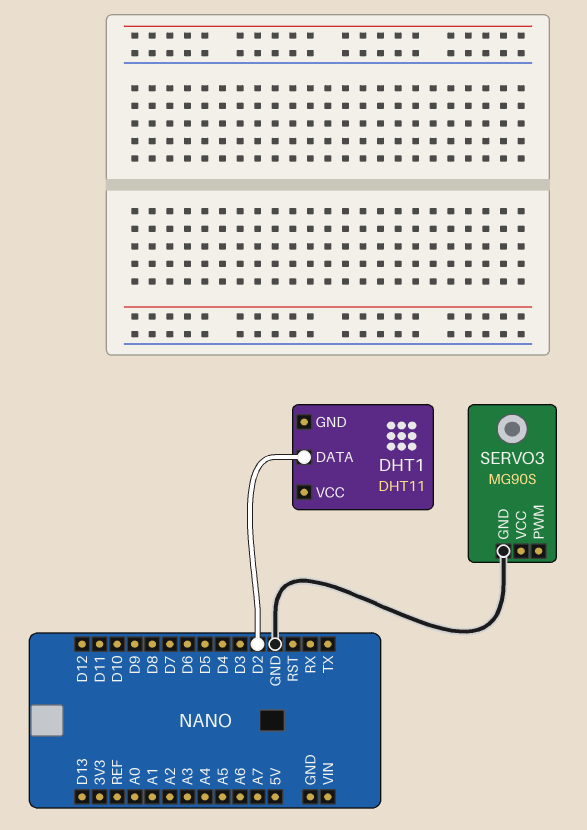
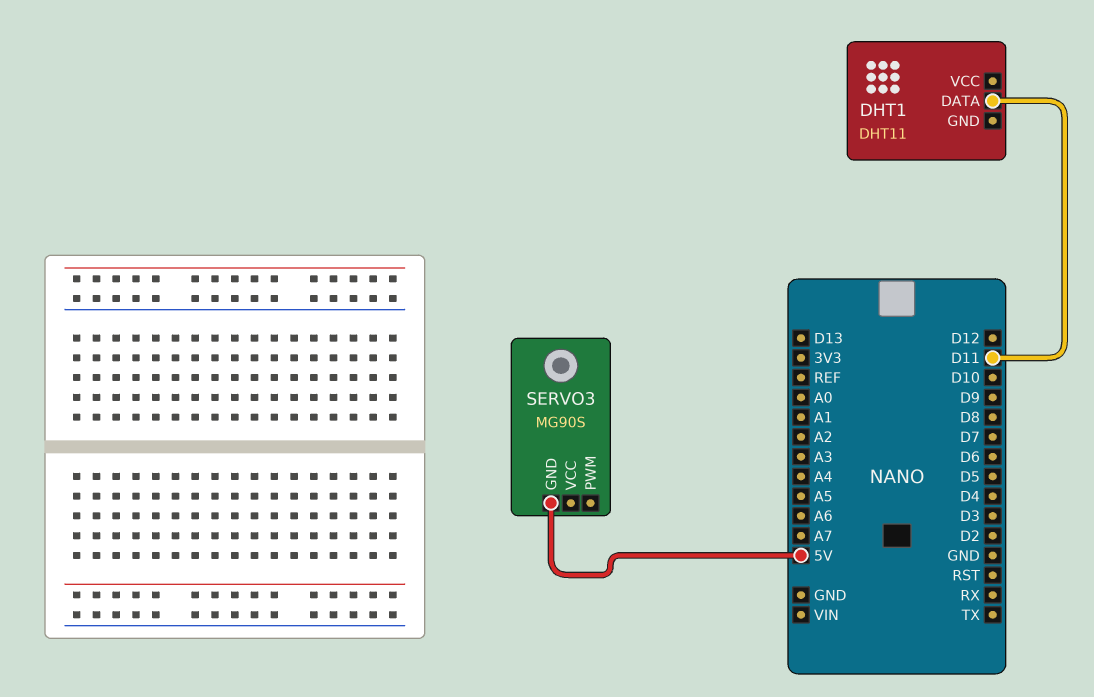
DHT1 pin DATA: D2 -> D11
SERVO3 pin GND: GND -> 5V

